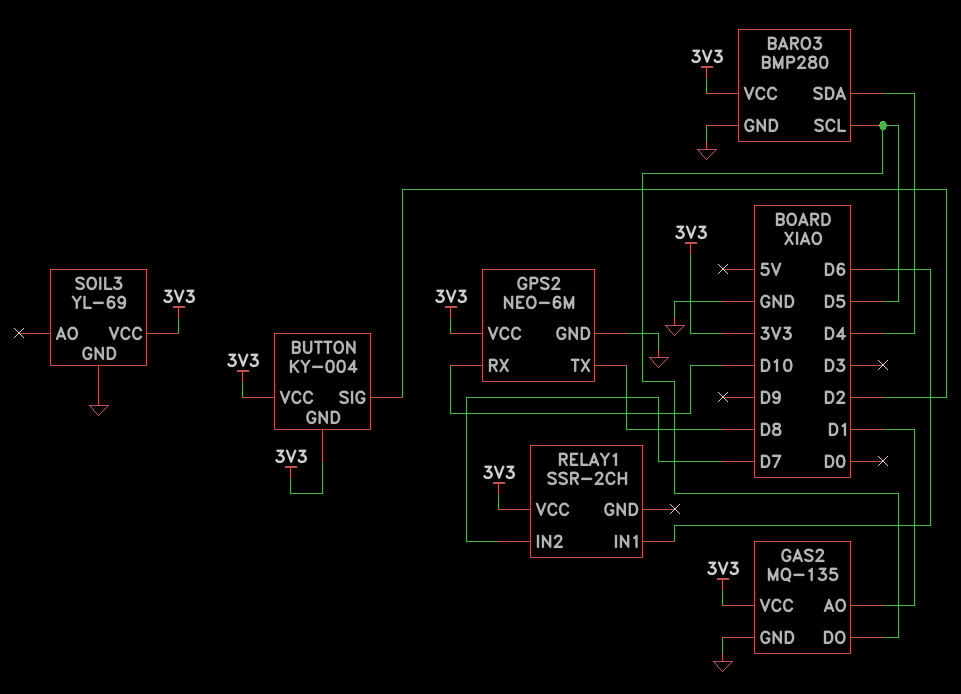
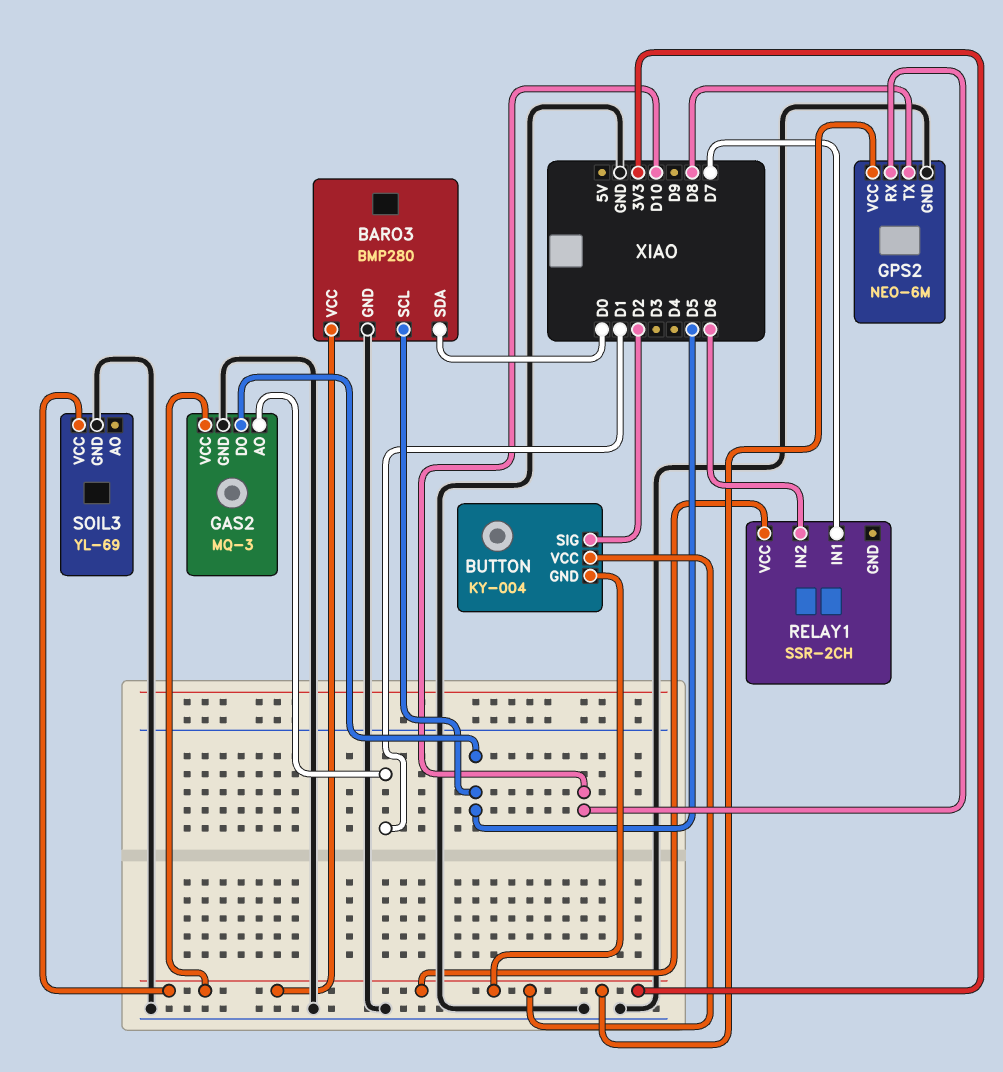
BARO3 pin SDA: D4 -> D0
GAS2: MQ-135 -> MQ-3
RELAY1 pin IN1: D6 -> D7
RELAY1 pin IN2: D7 -> D6

